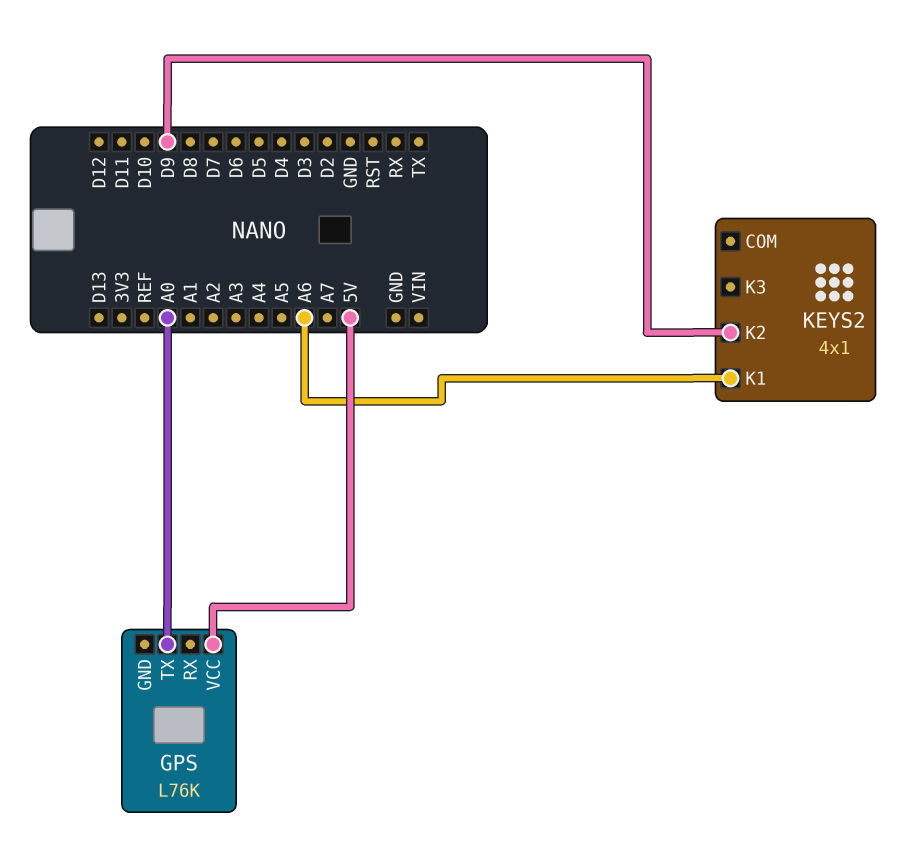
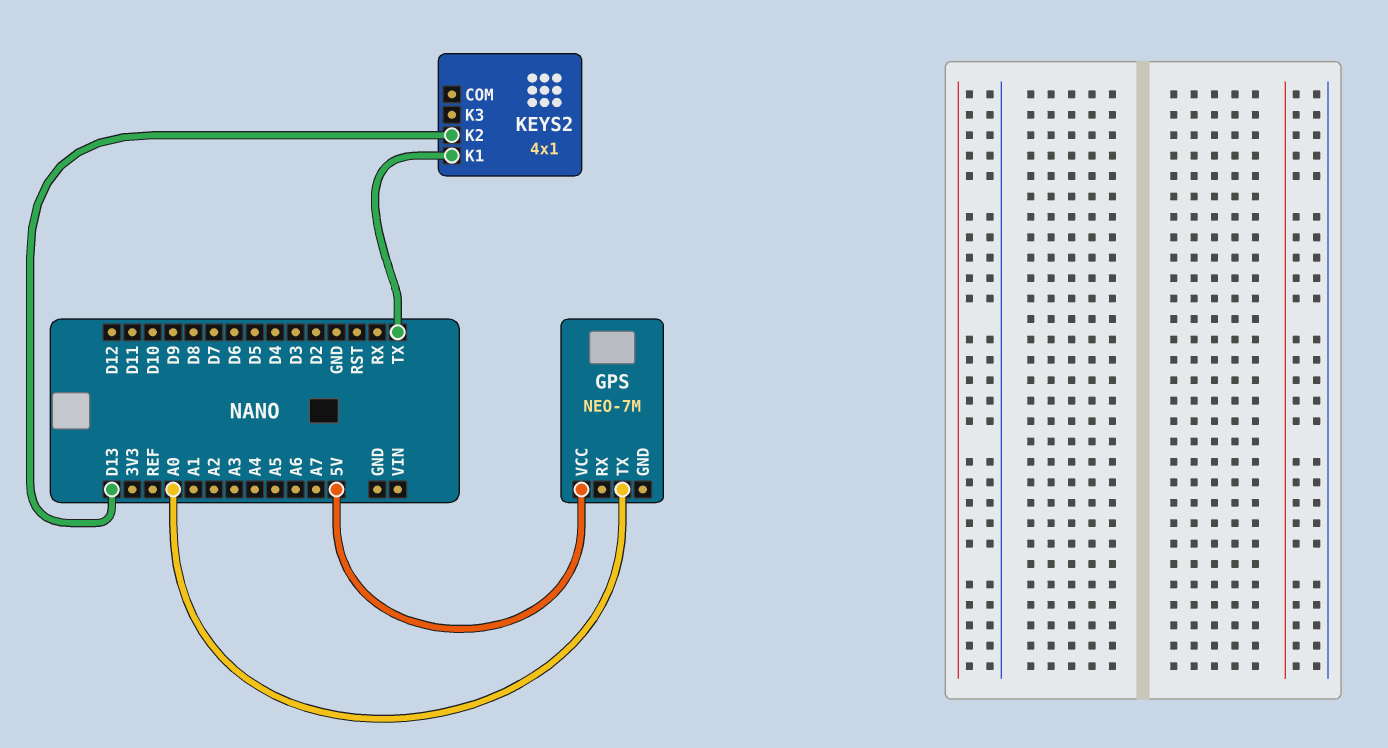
GPS: L76K -> NEO-7M
KEYS2 pin K1: A6 -> TX
KEYS2 pin K2: D9 -> D13

